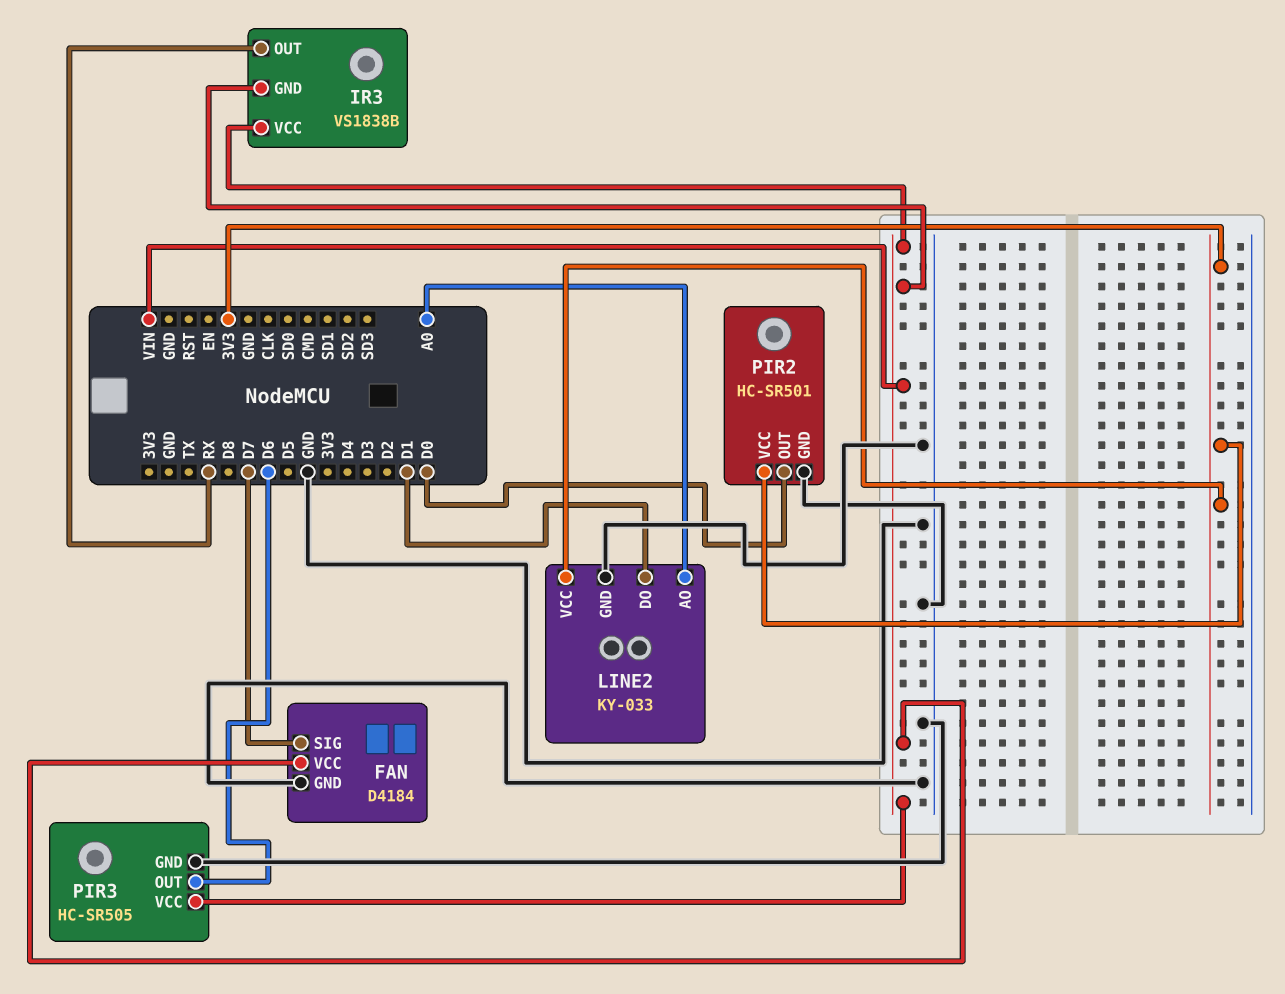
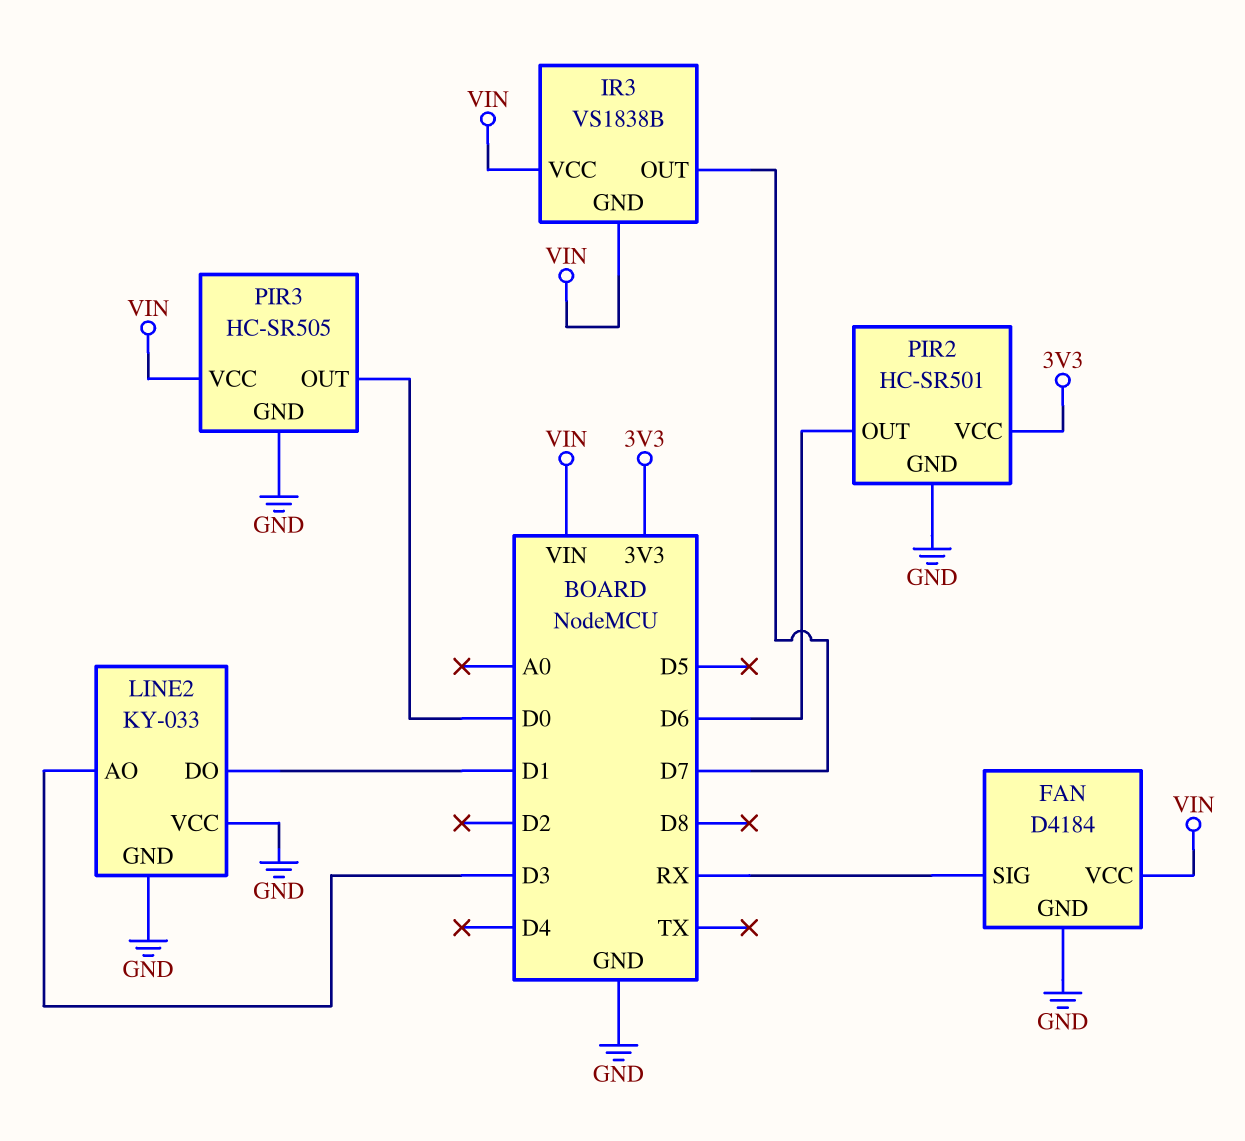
FAN pin SIG: D7 -> RX
IR3 pin OUT: RX -> D7
LINE2 pin AO: A0 -> D3
LINE2 pin VCC: 3V3 -> GND
PIR2 pin OUT: D0 -> D6
PIR3 pin OUT: D6 -> D0

